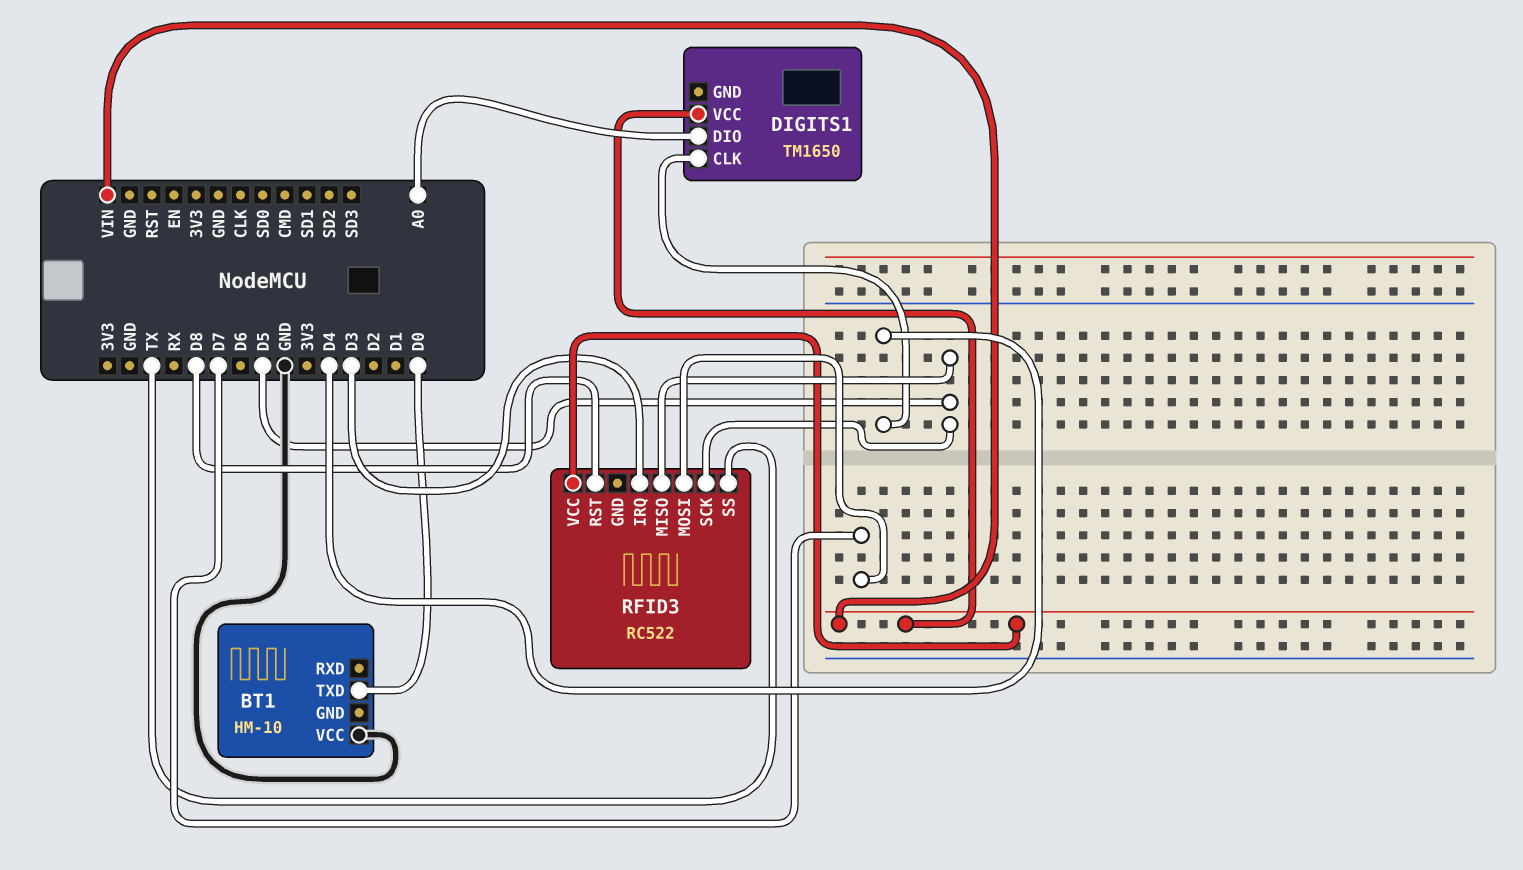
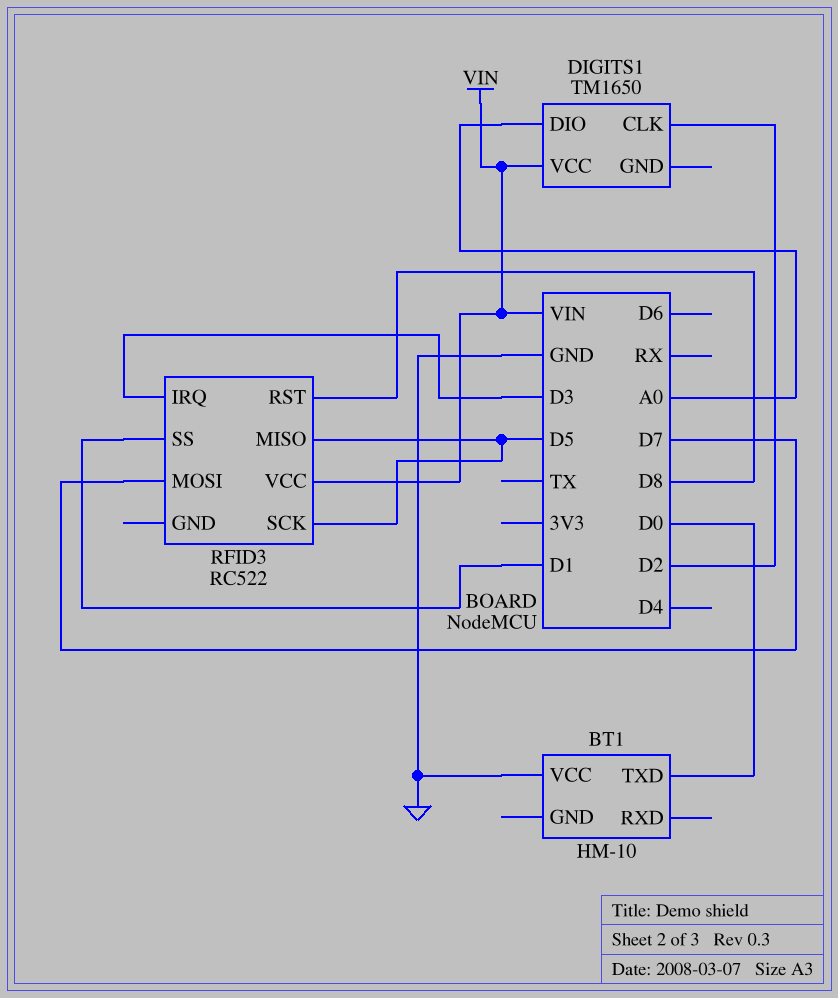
DIGITS1 pin CLK: D4 -> D2
RFID3 pin SS: TX -> D1

